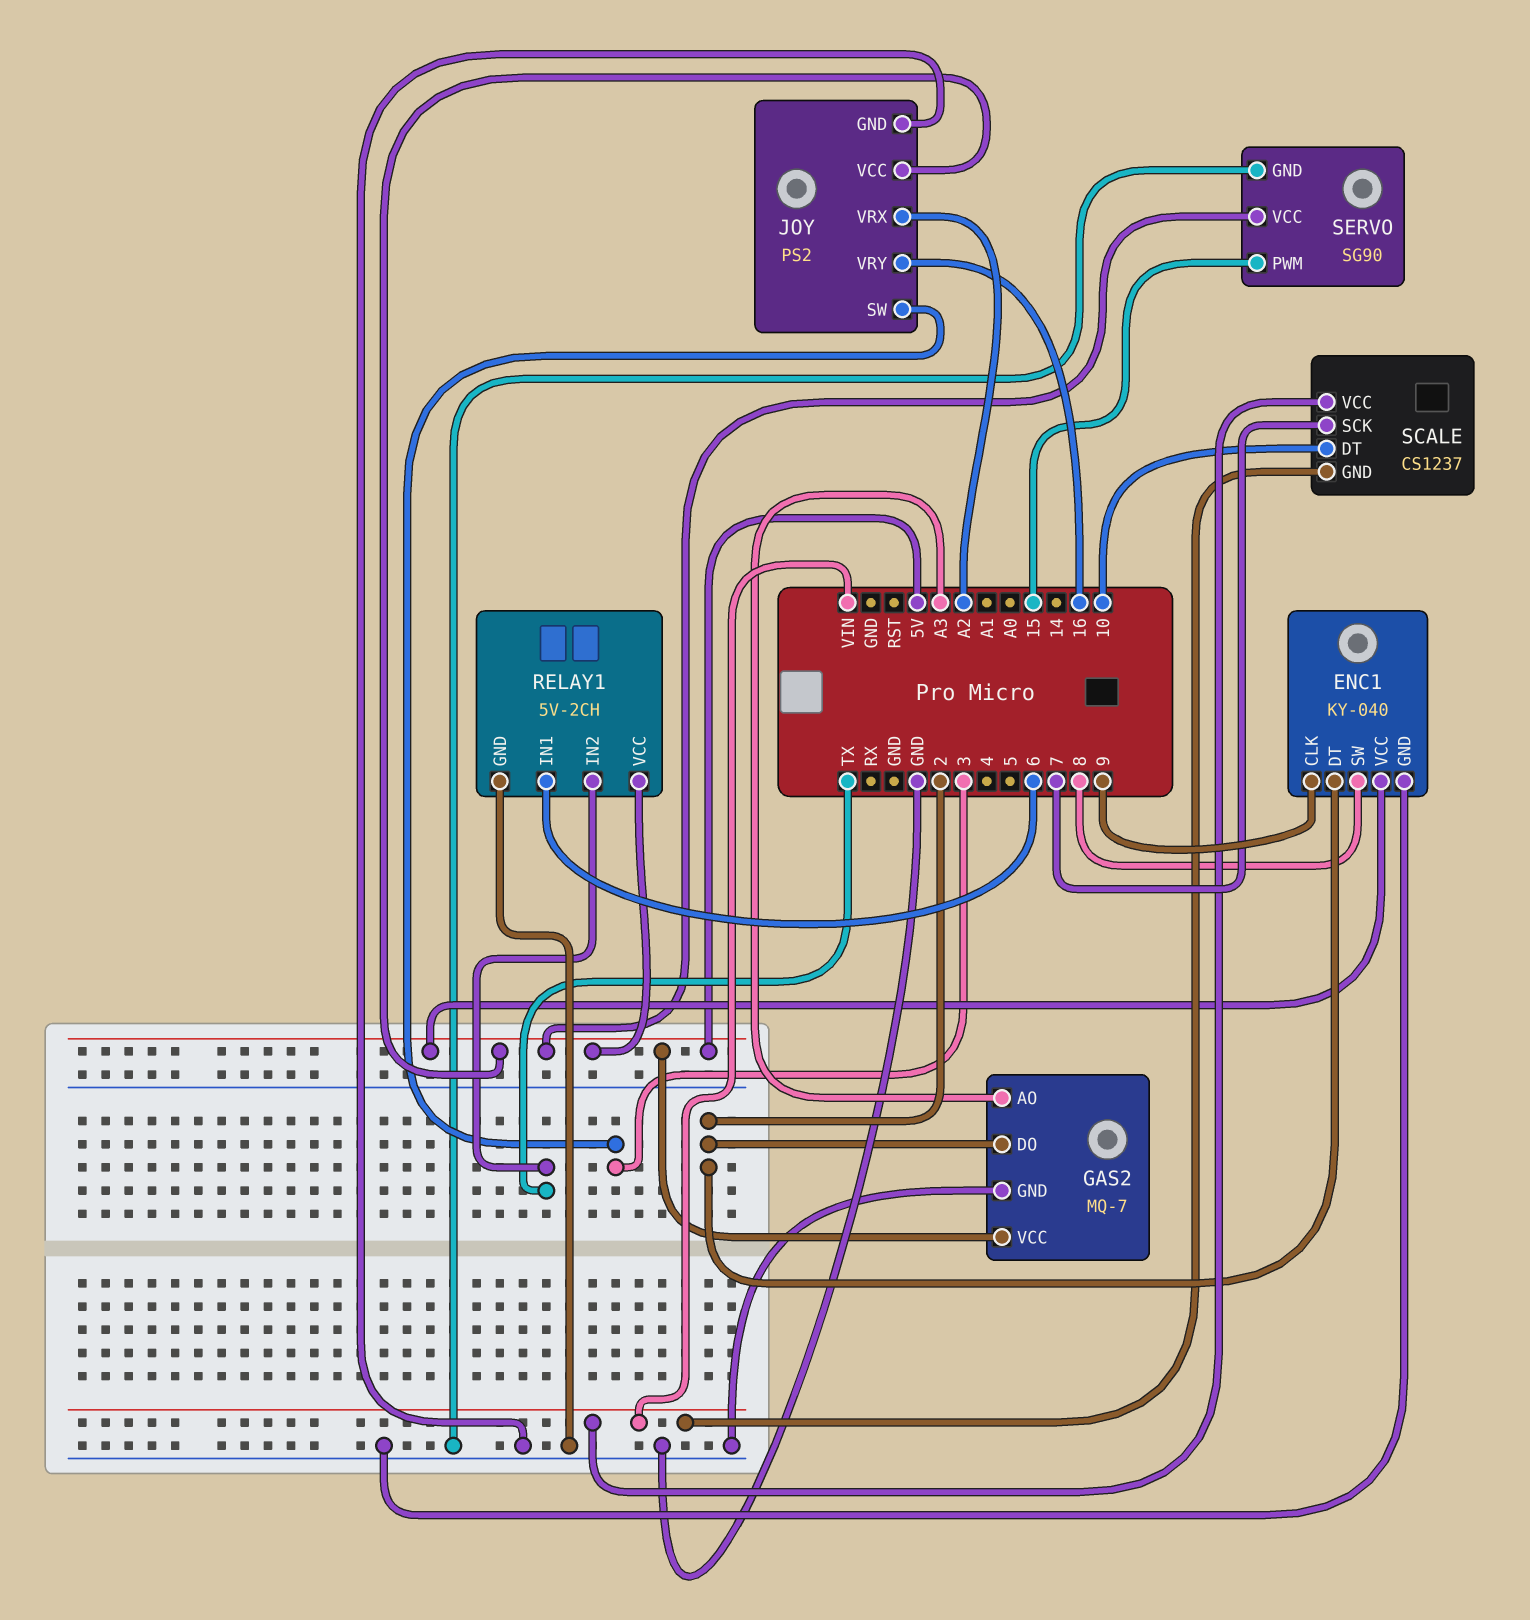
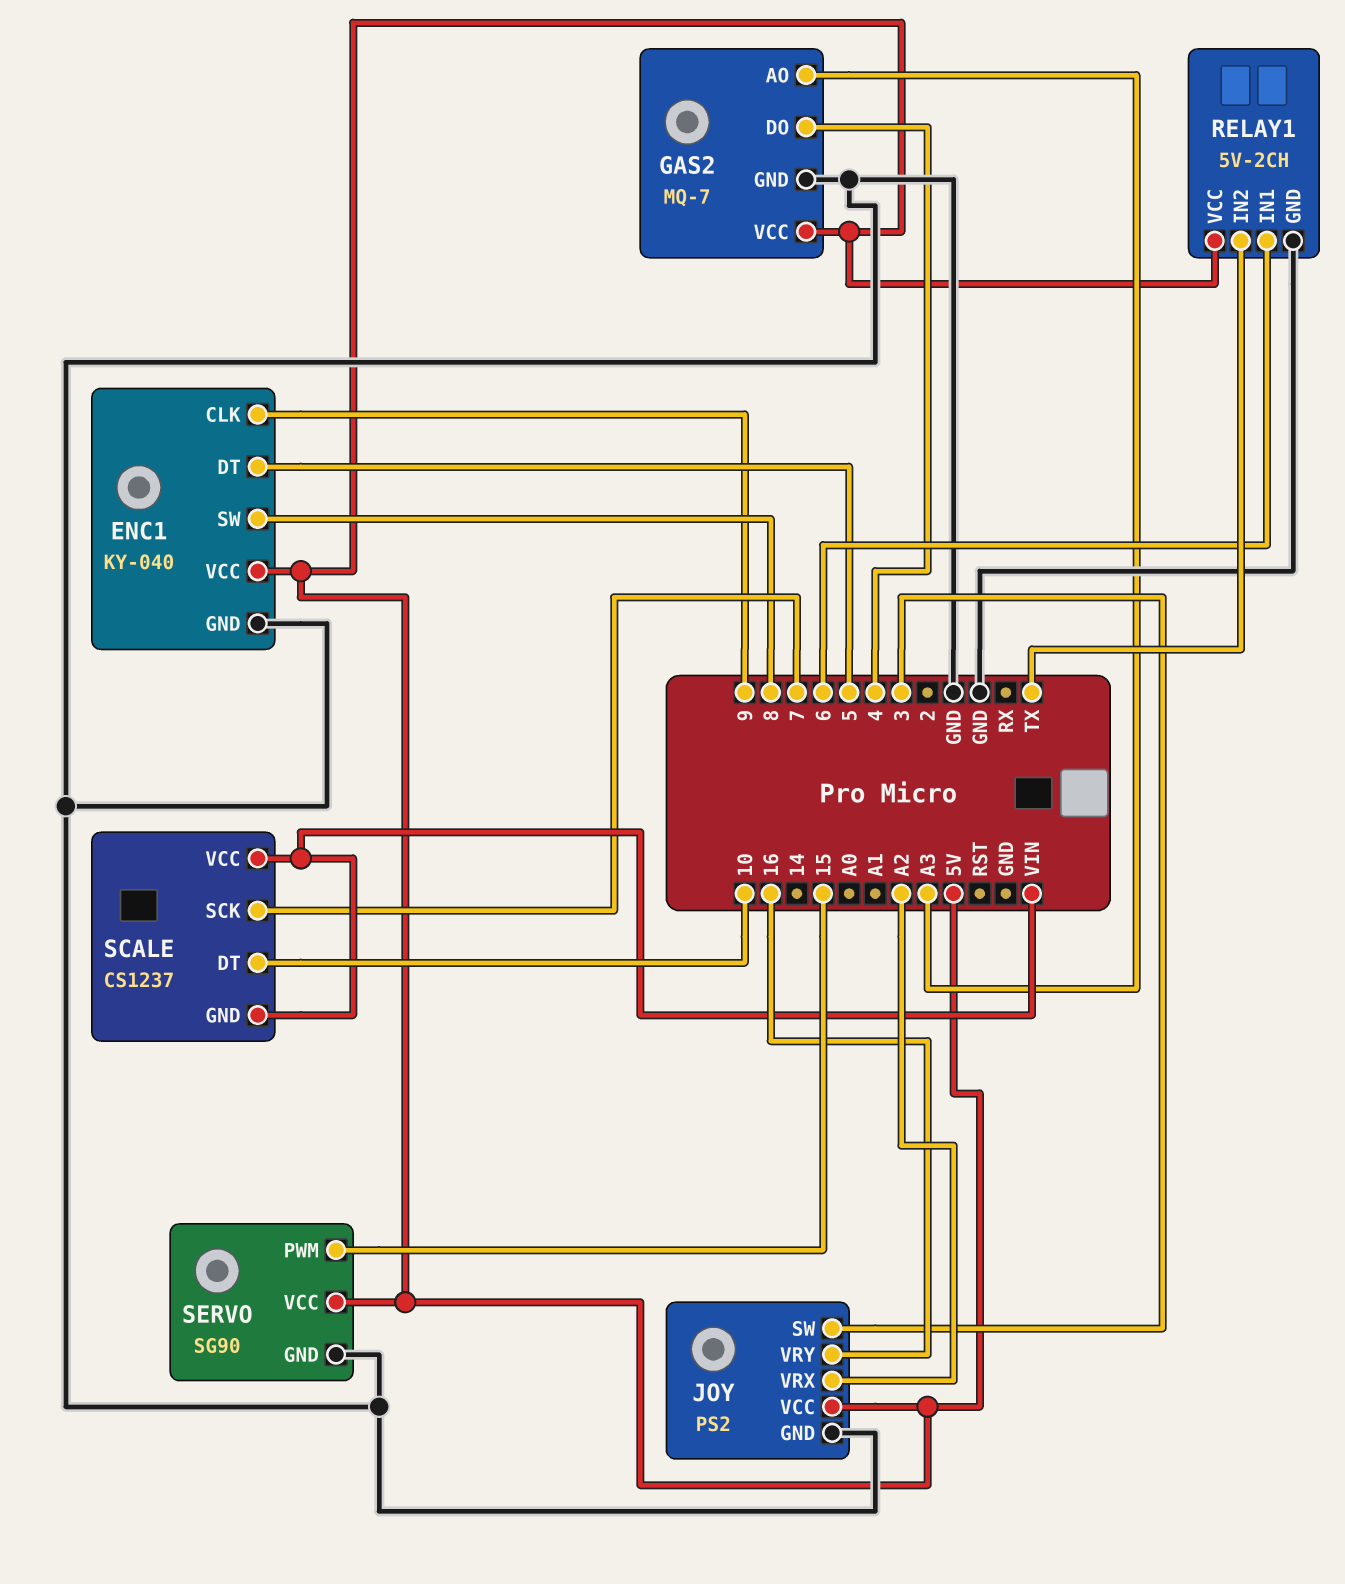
ENC1 pin DT: 2 -> 5
GAS2 pin DO: 2 -> 4

